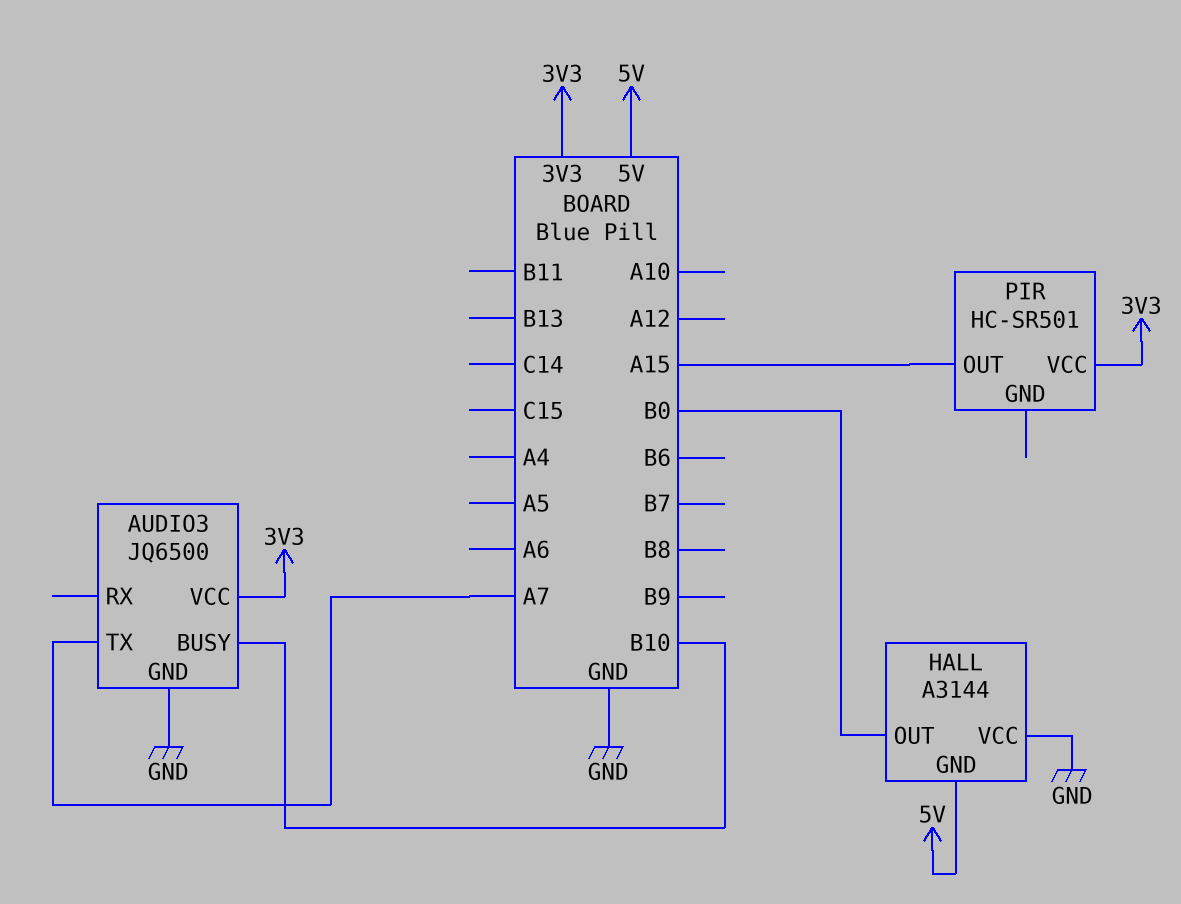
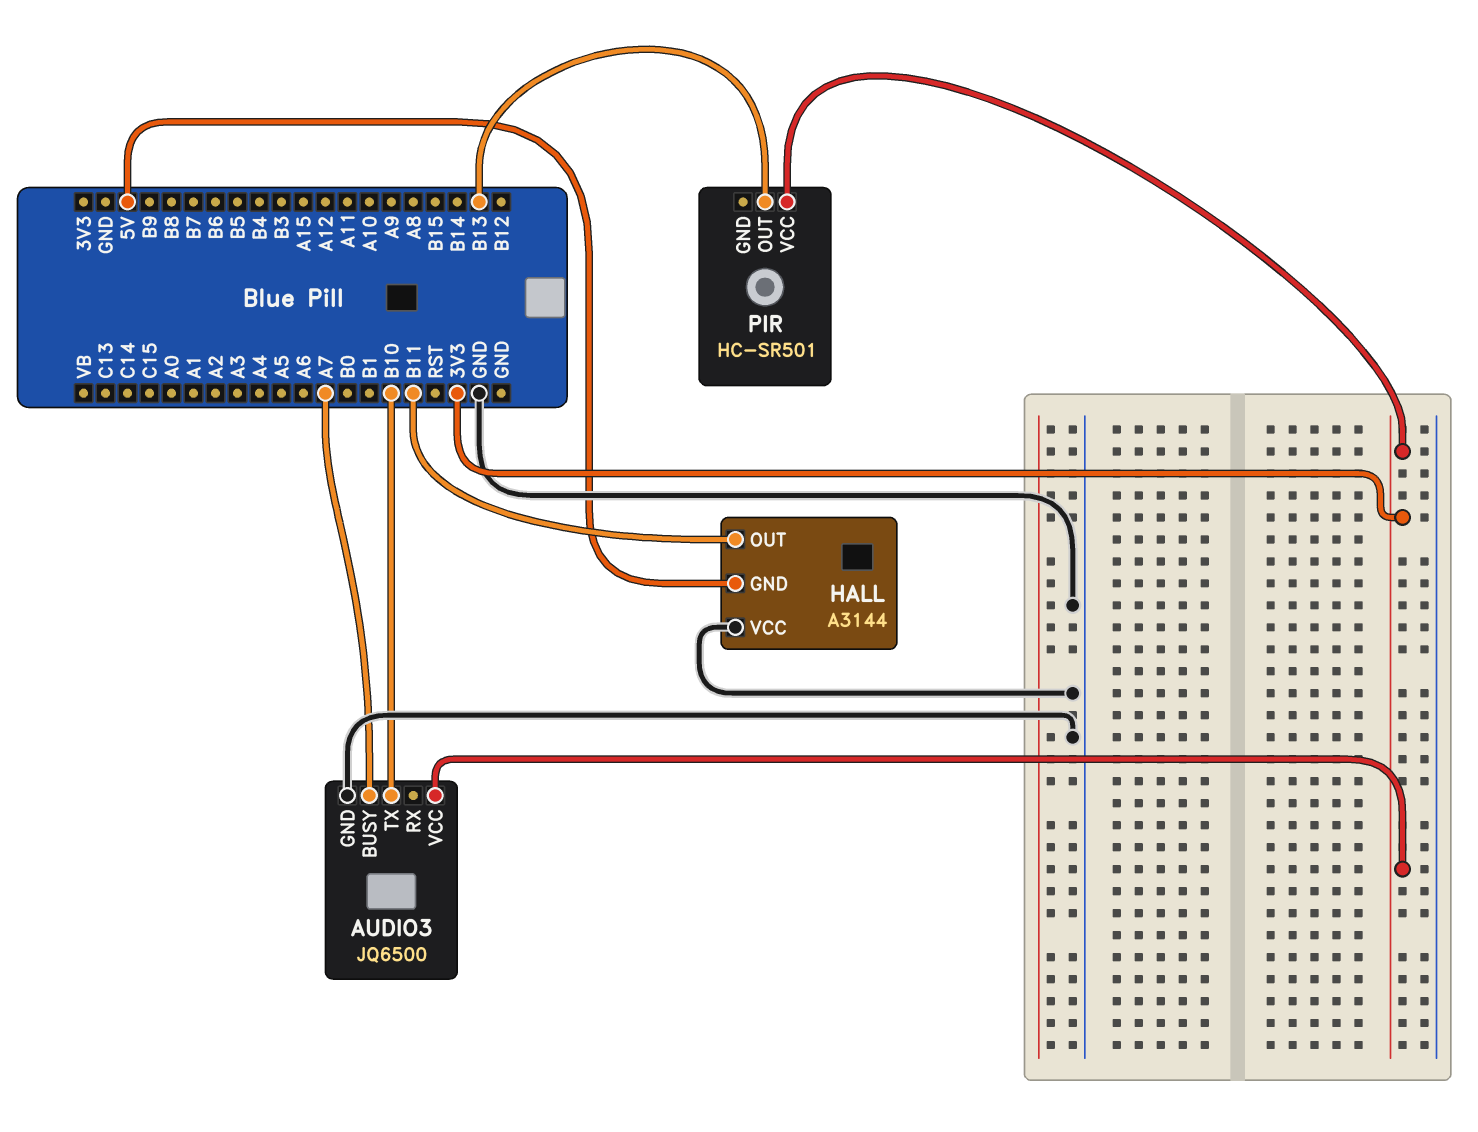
AUDIO3 pin BUSY: B10 -> A7
AUDIO3 pin TX: A7 -> B10
HALL pin OUT: B0 -> B11
PIR pin OUT: A15 -> B13

